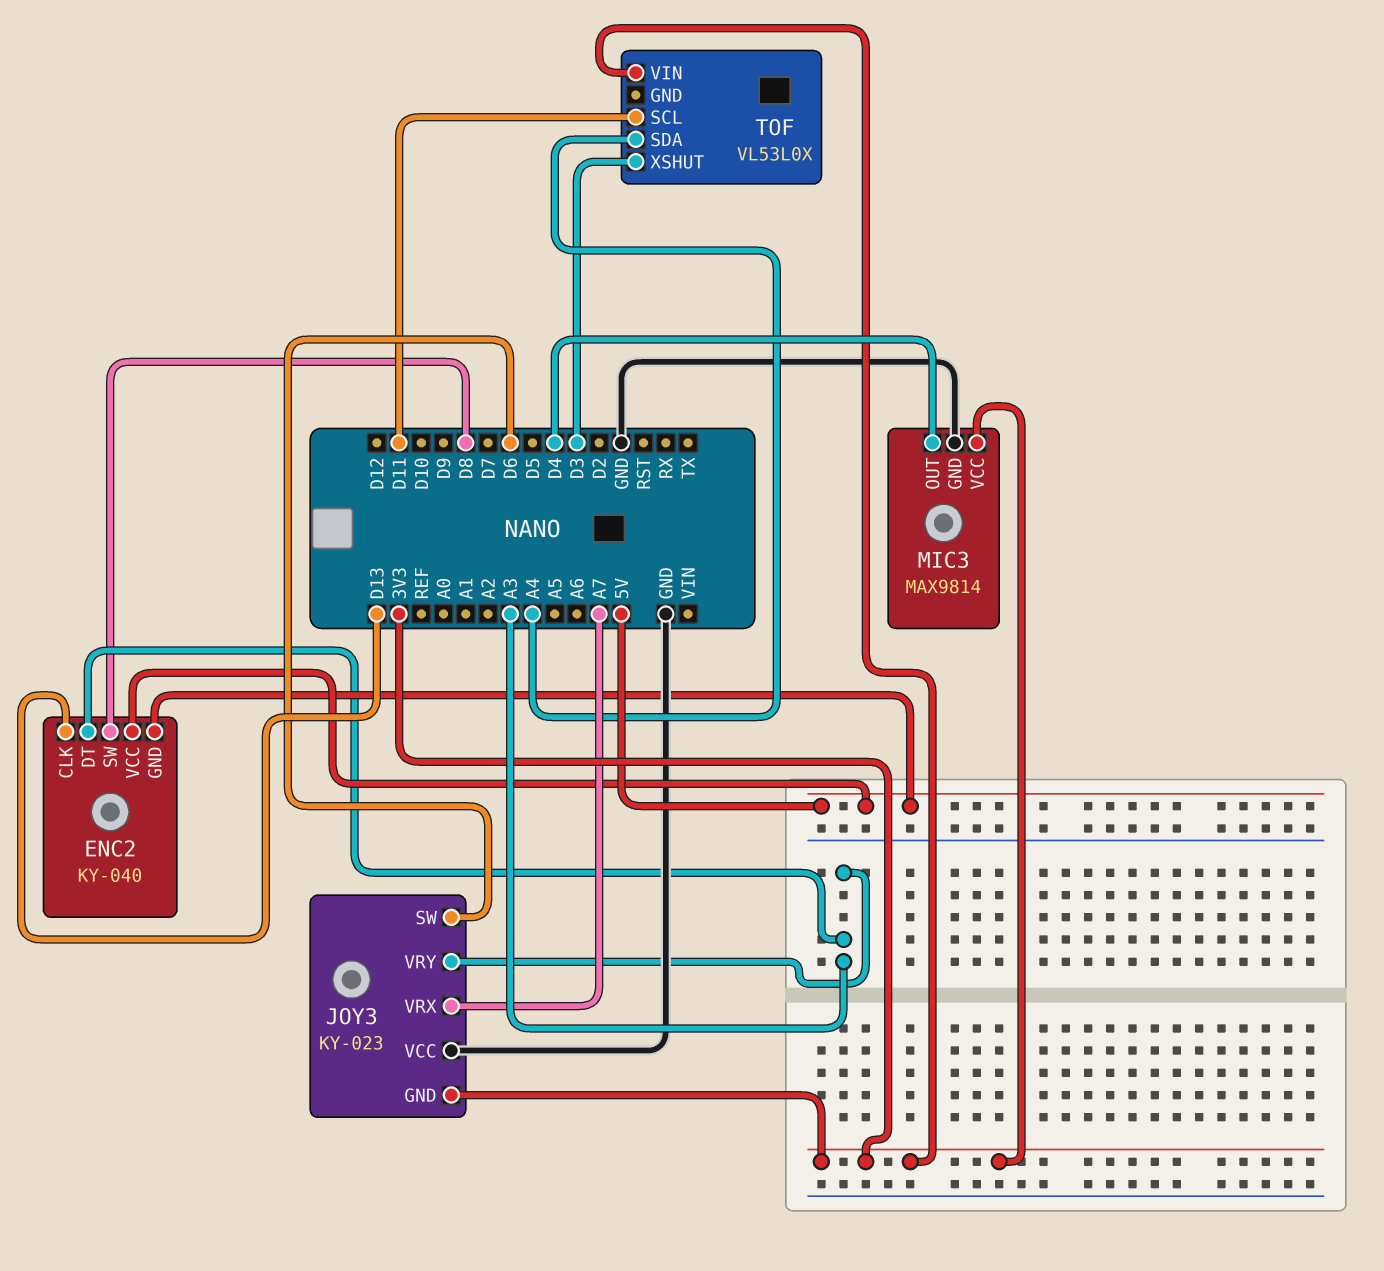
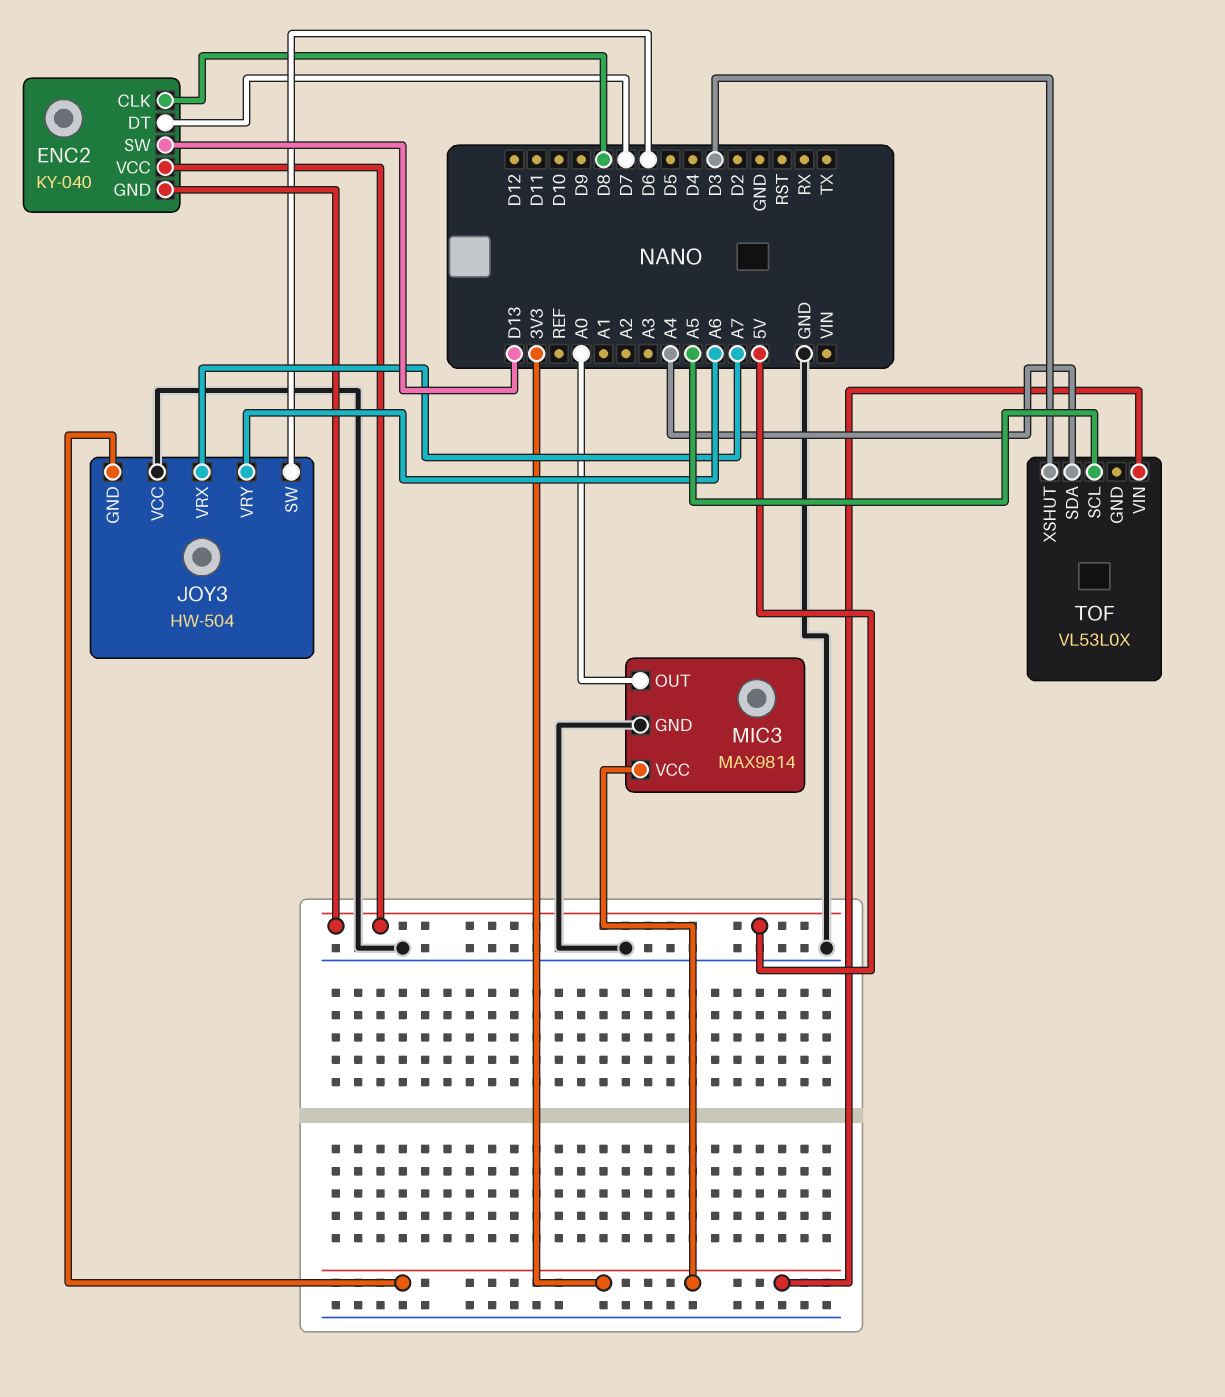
ENC2 pin CLK: D13 -> D8
ENC2 pin DT: A3 -> D7
ENC2 pin SW: D8 -> D13
JOY3: KY-023 -> HW-504
JOY3 pin VRY: A3 -> A6
MIC3 pin OUT: D4 -> A0
TOF pin SCL: D11 -> A5

